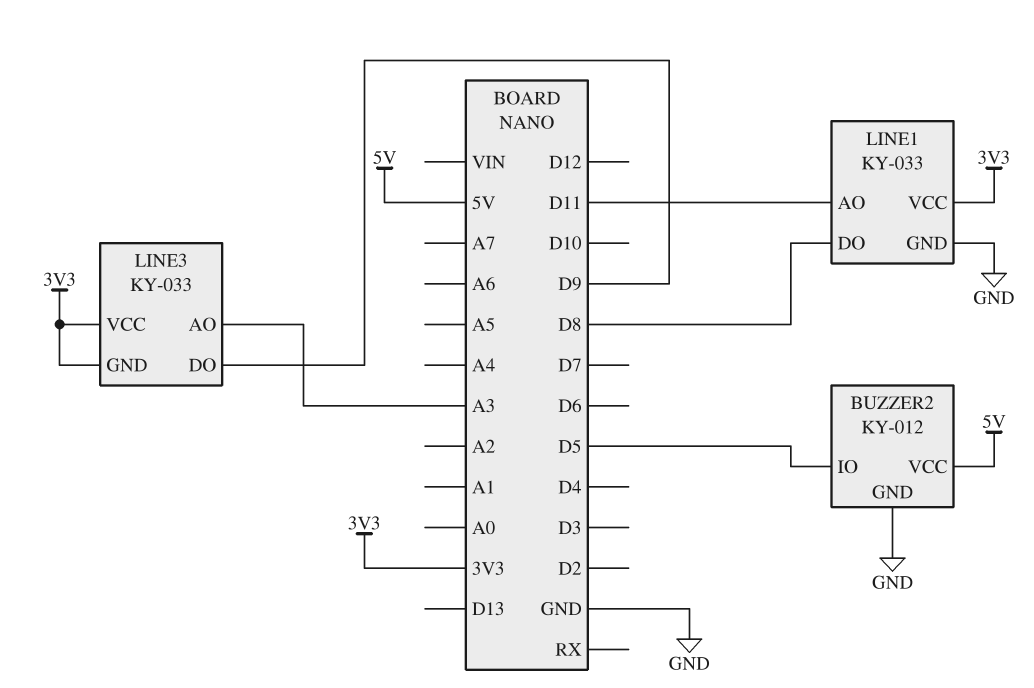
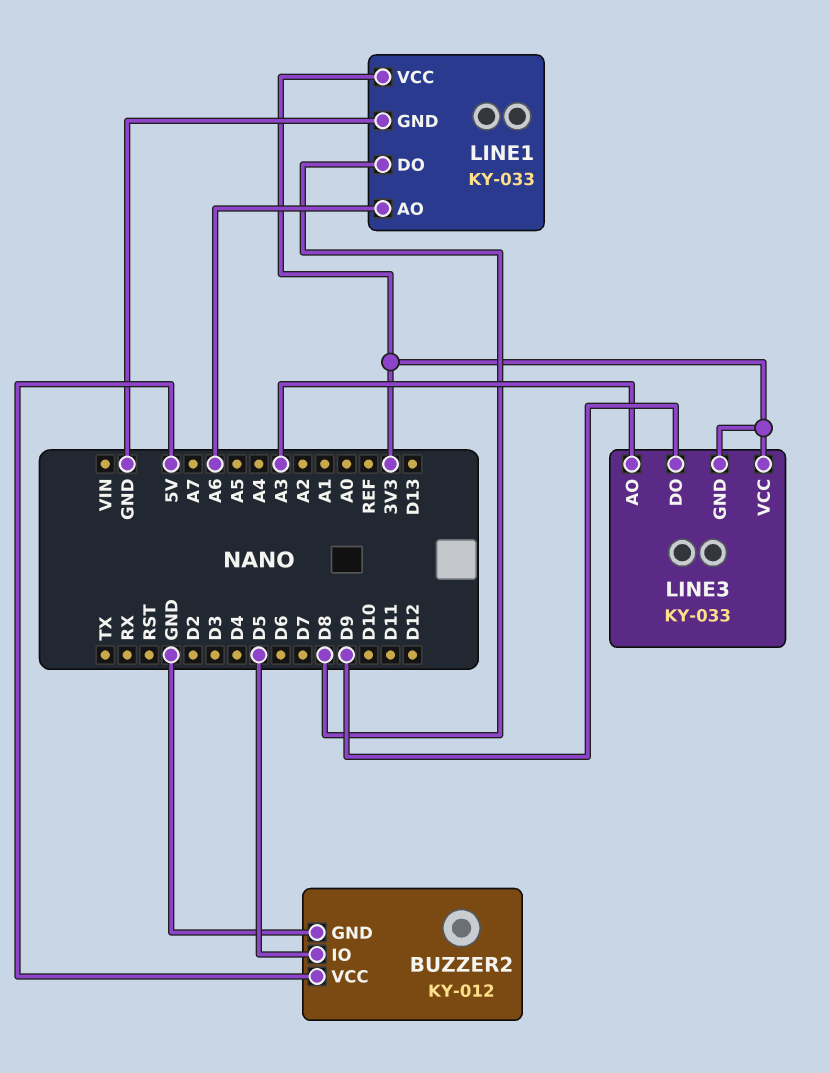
LINE1 pin AO: D11 -> A6

